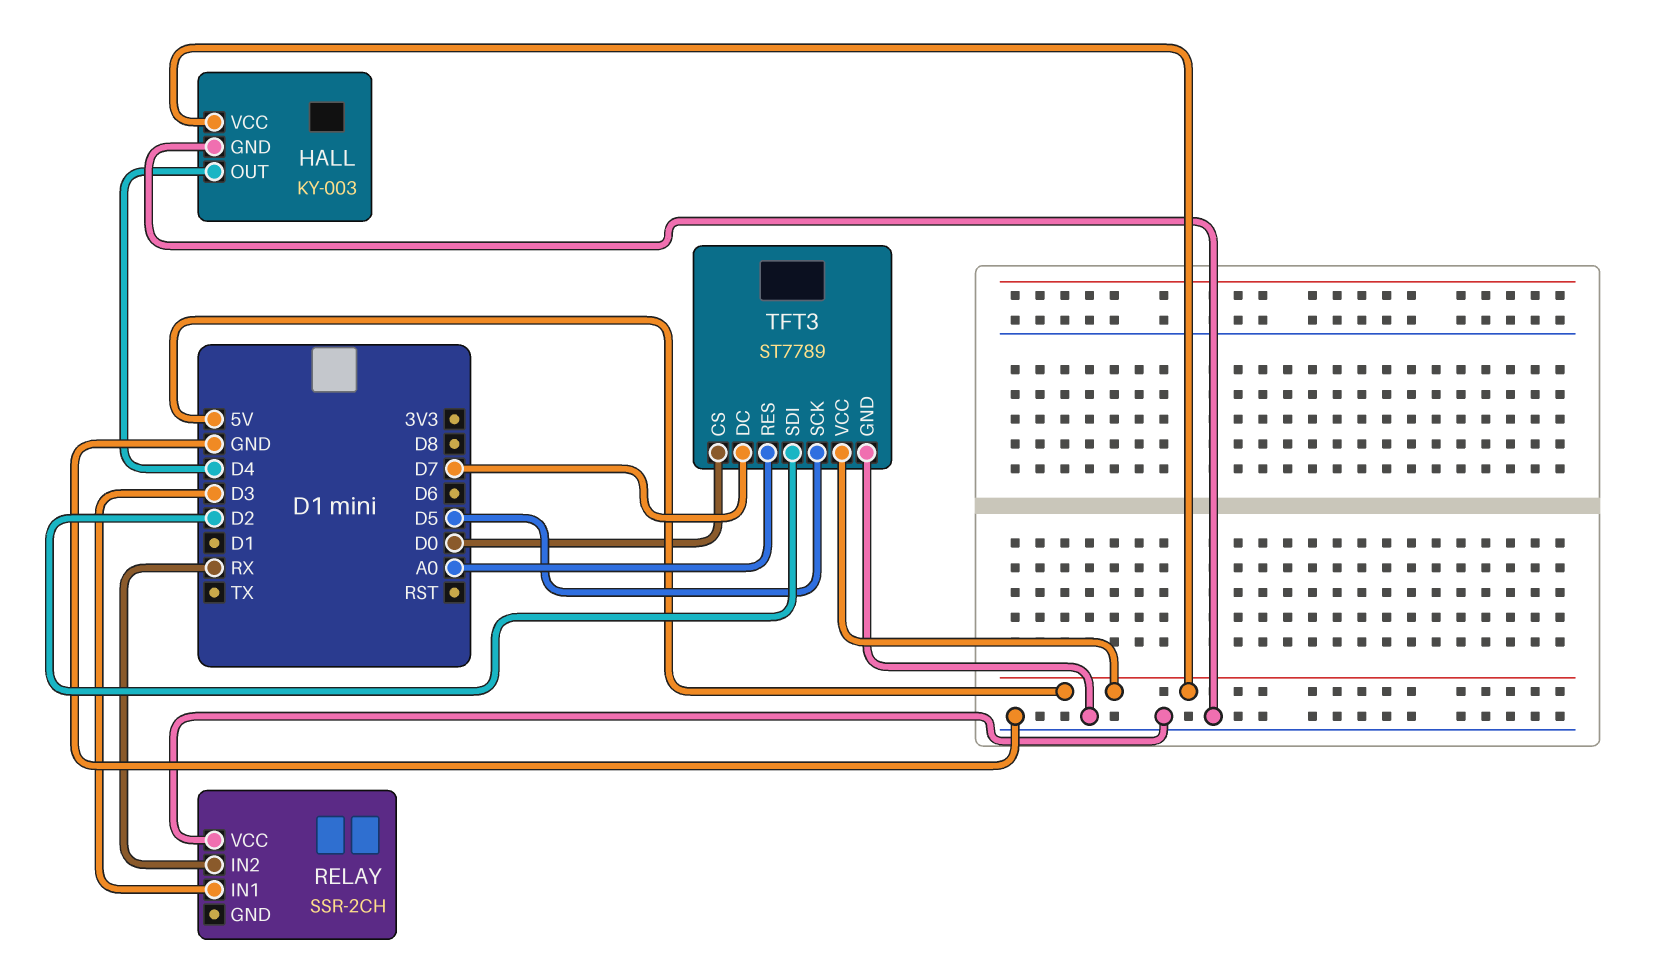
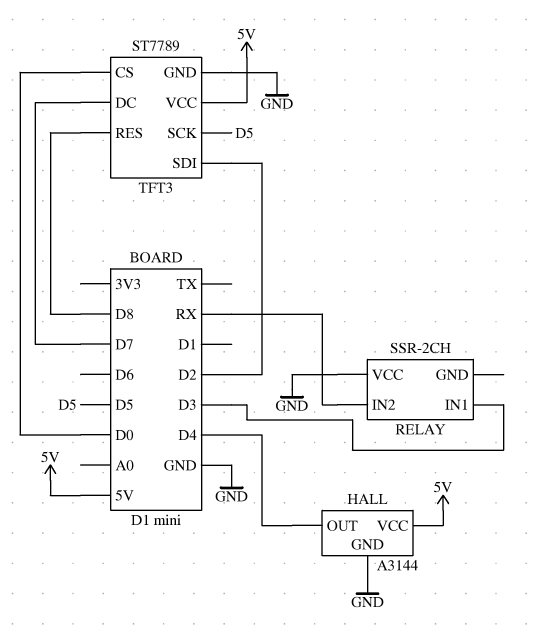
HALL: KY-003 -> A3144
TFT3 pin RES: A0 -> D8

